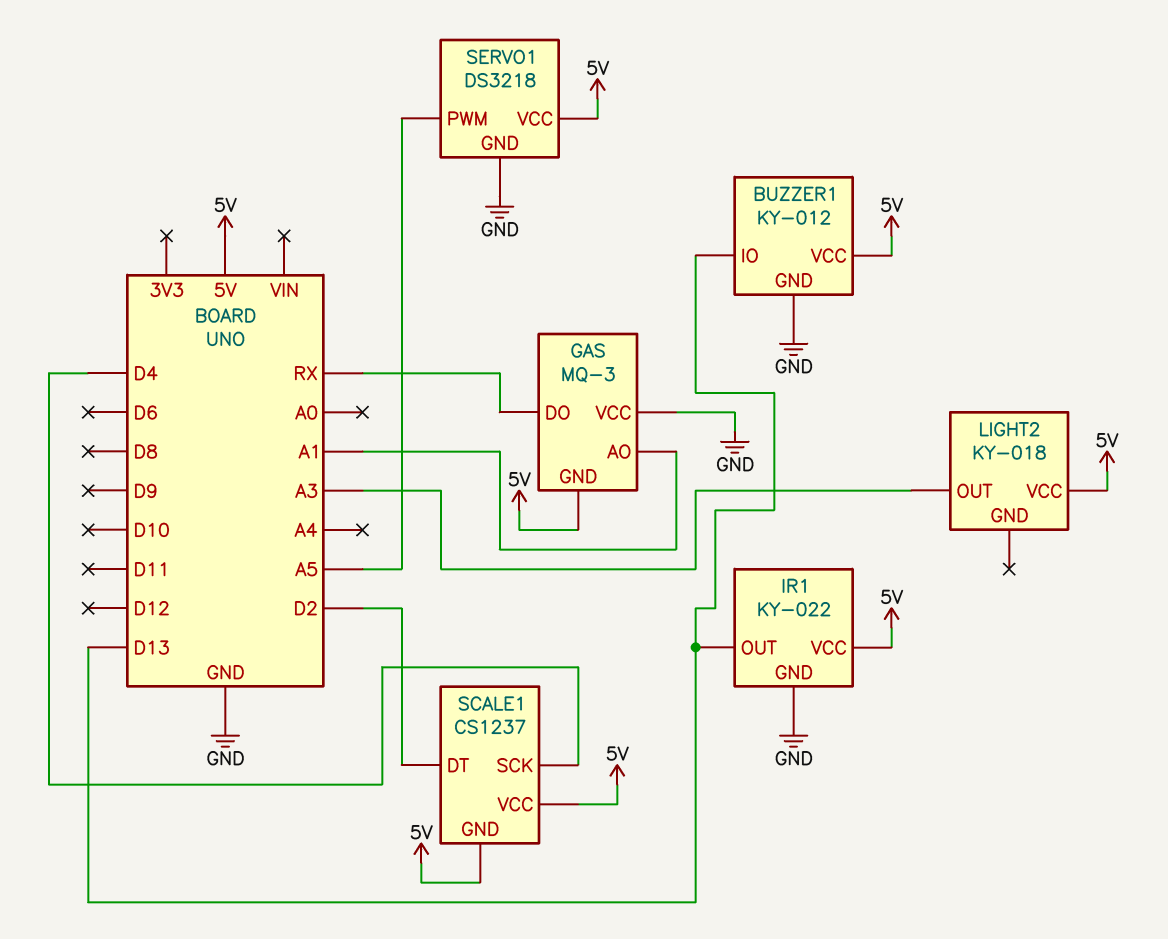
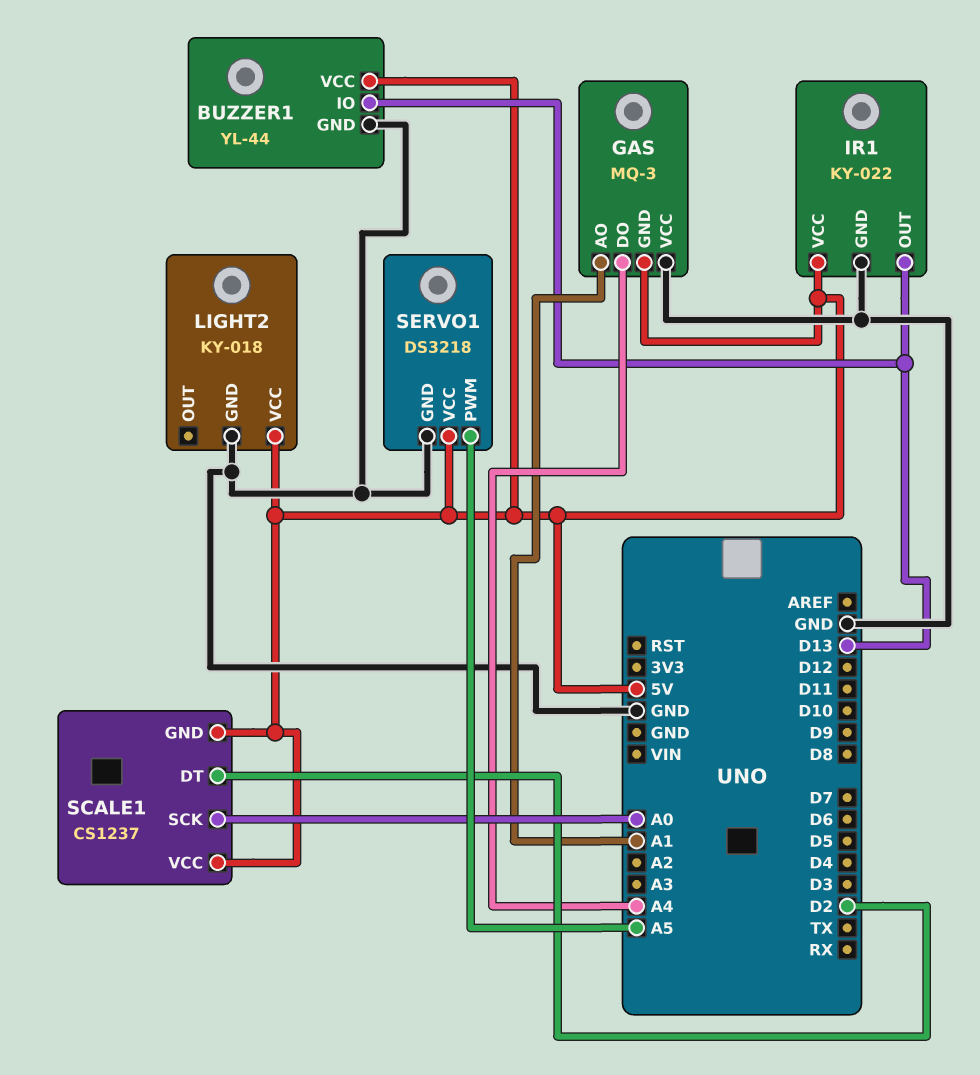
BUZZER1: KY-012 -> YL-44
GAS pin DO: RX -> A4
LIGHT2 pin GND: none -> GND
LIGHT2 pin OUT: A3 -> none
SCALE1 pin SCK: D4 -> A0

